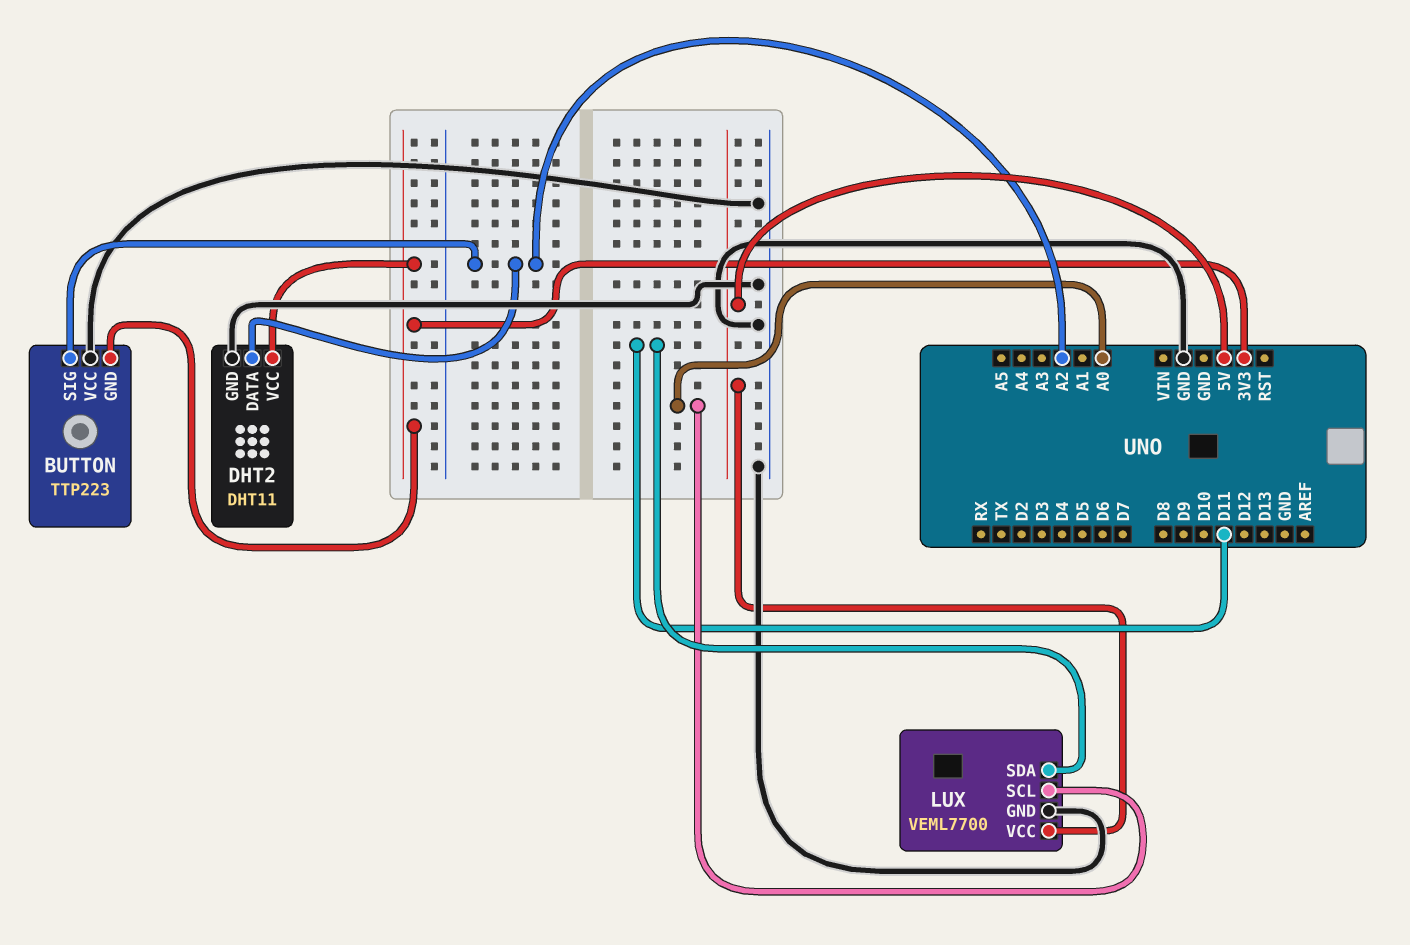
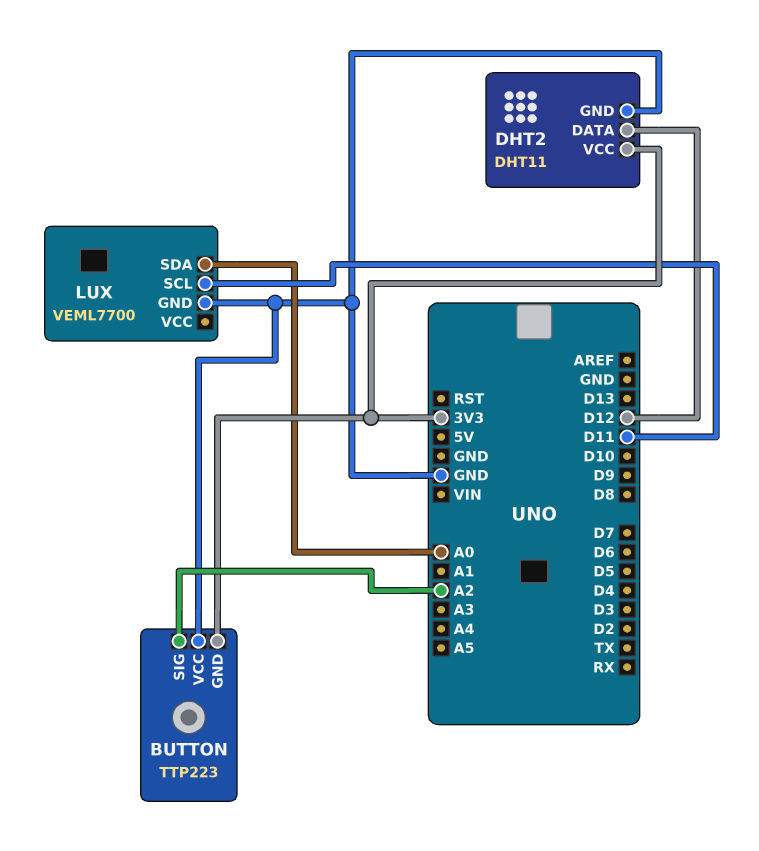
DHT2 pin DATA: A2 -> D12
LUX pin SCL: A0 -> D11
LUX pin SDA: D11 -> A0
LUX pin VCC: 5V -> none

